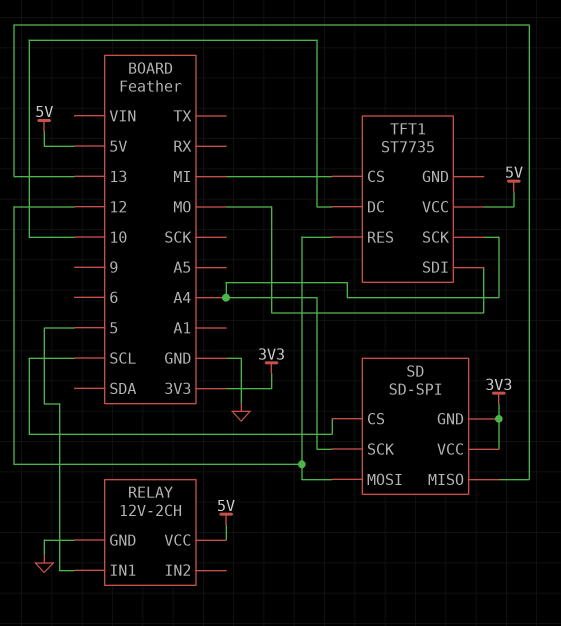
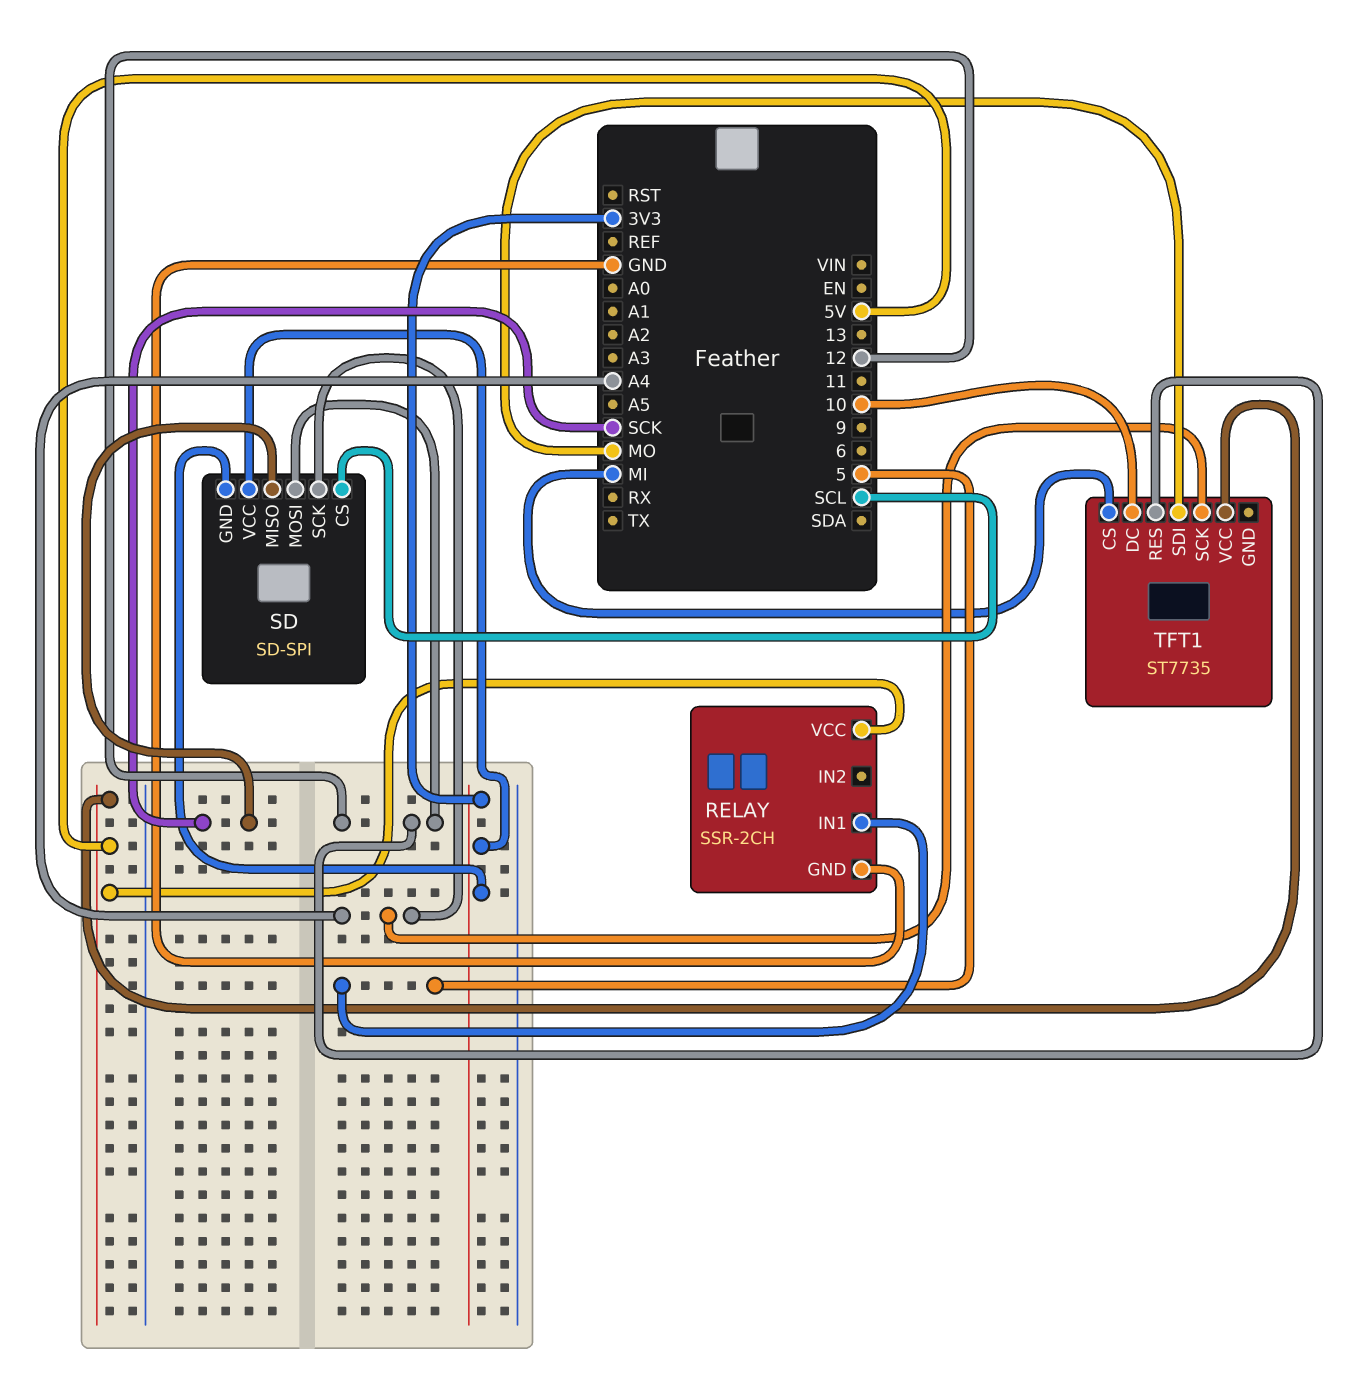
RELAY: 12V-2CH -> SSR-2CH
SD pin MISO: 13 -> SCK

